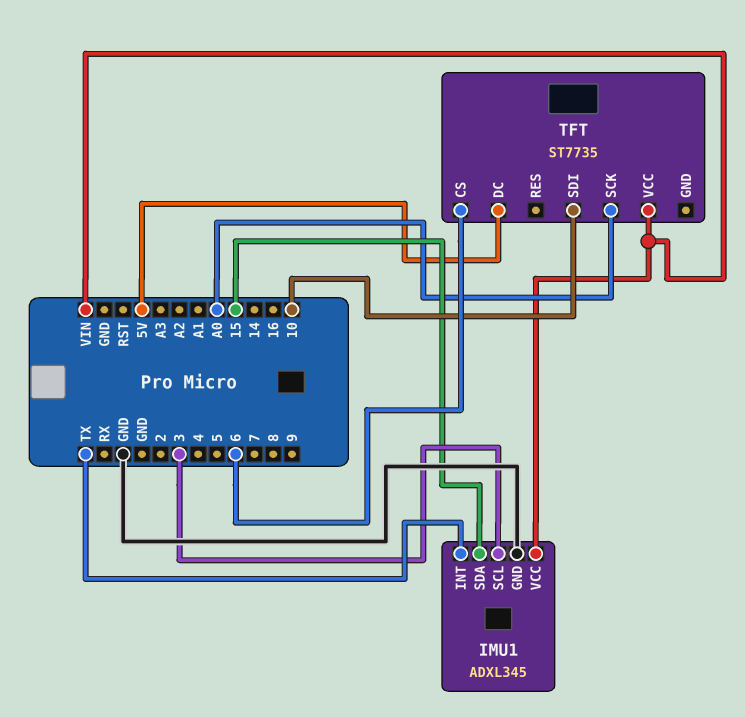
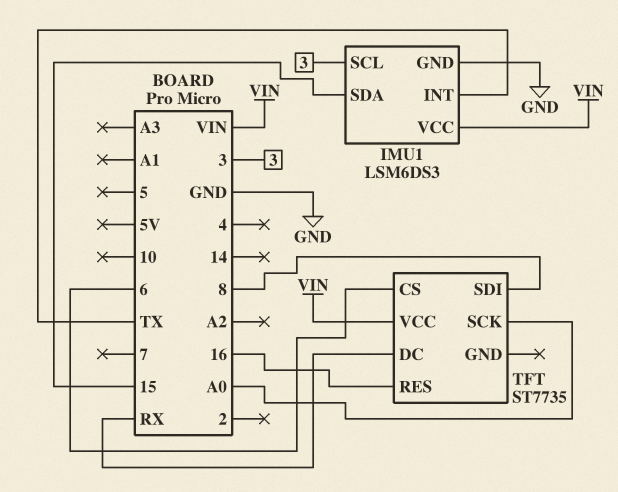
IMU1: ADXL345 -> LSM6DS3
TFT pin DC: 5V -> RX
TFT pin RES: none -> 16
TFT pin SDI: 10 -> 8

